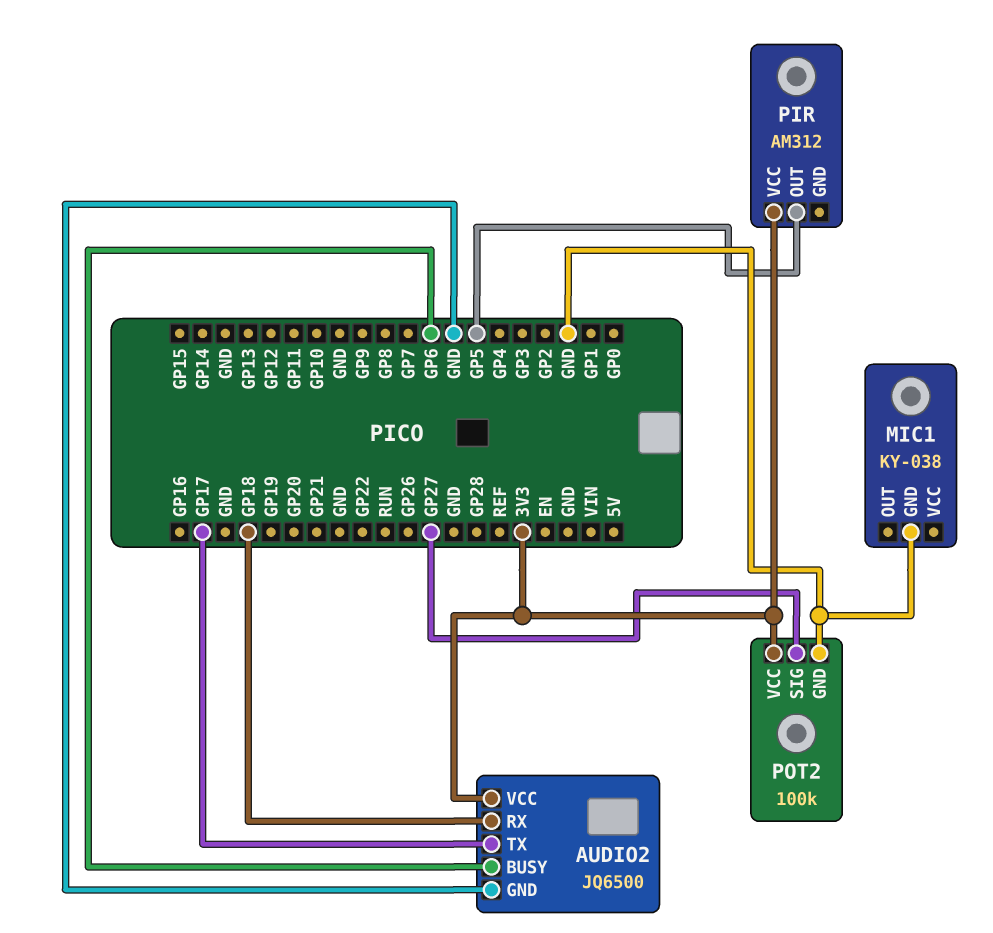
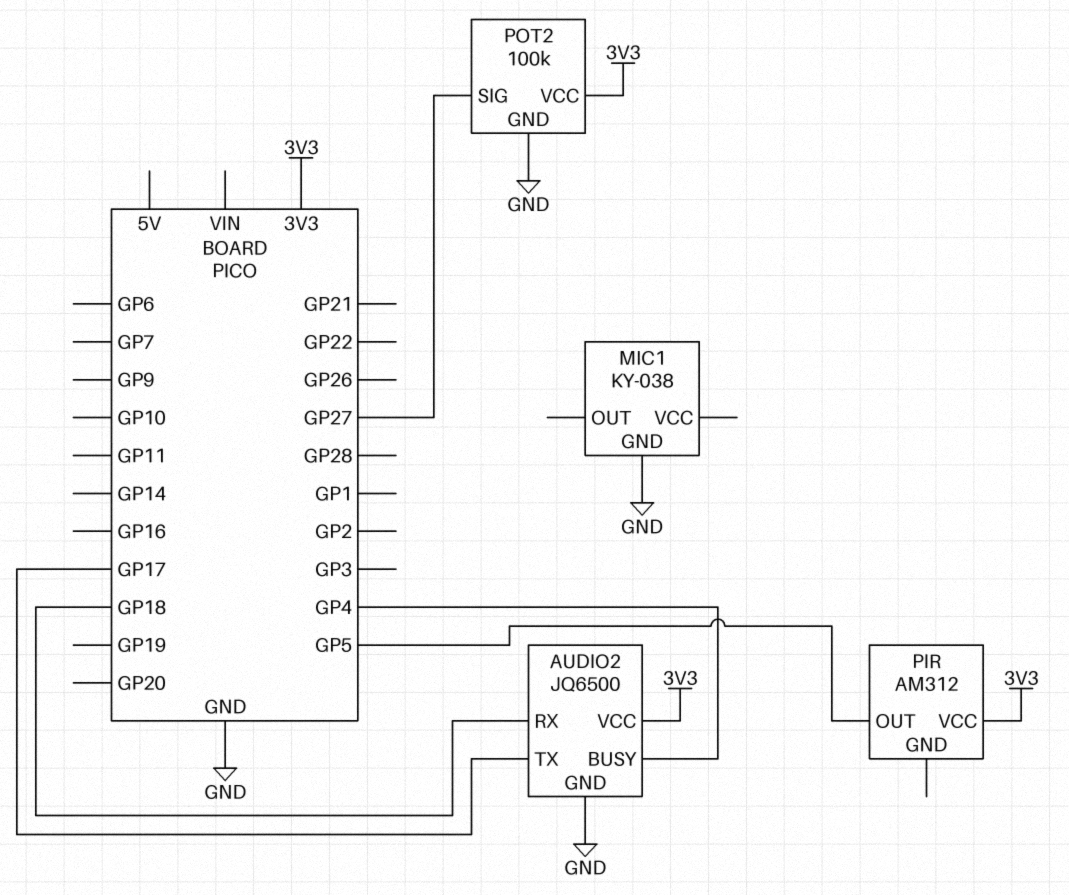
AUDIO2 pin BUSY: GP6 -> GP4

